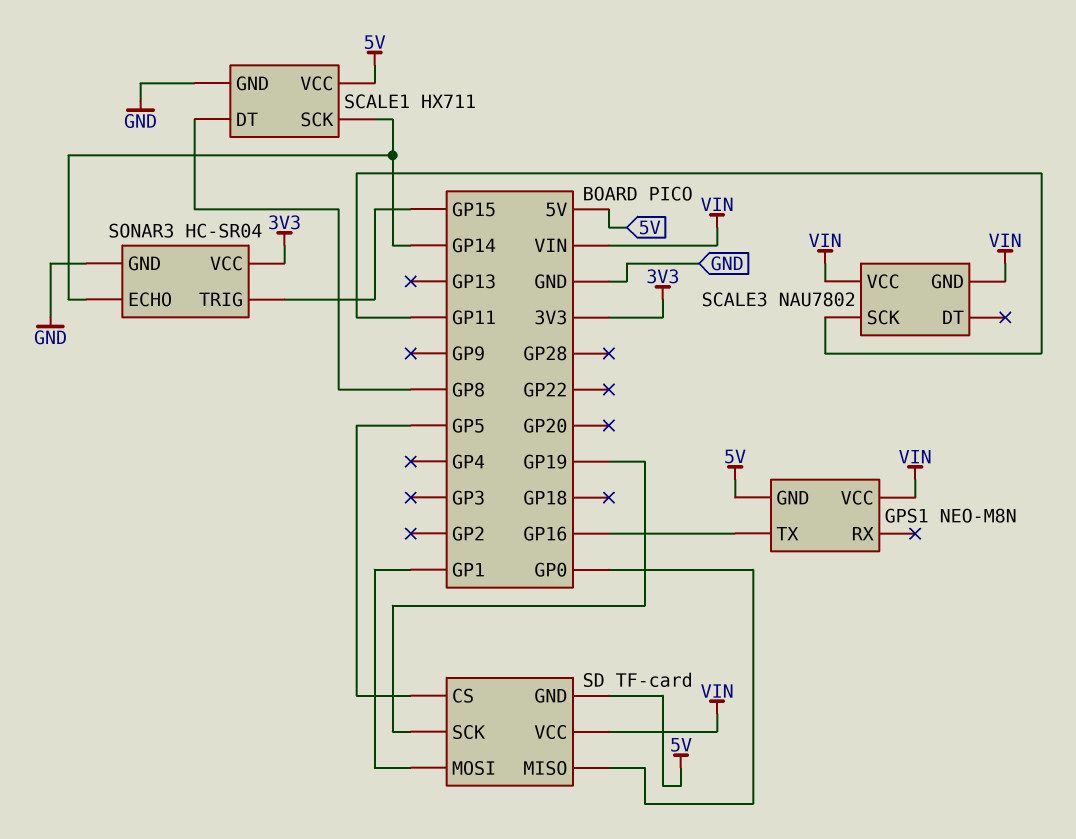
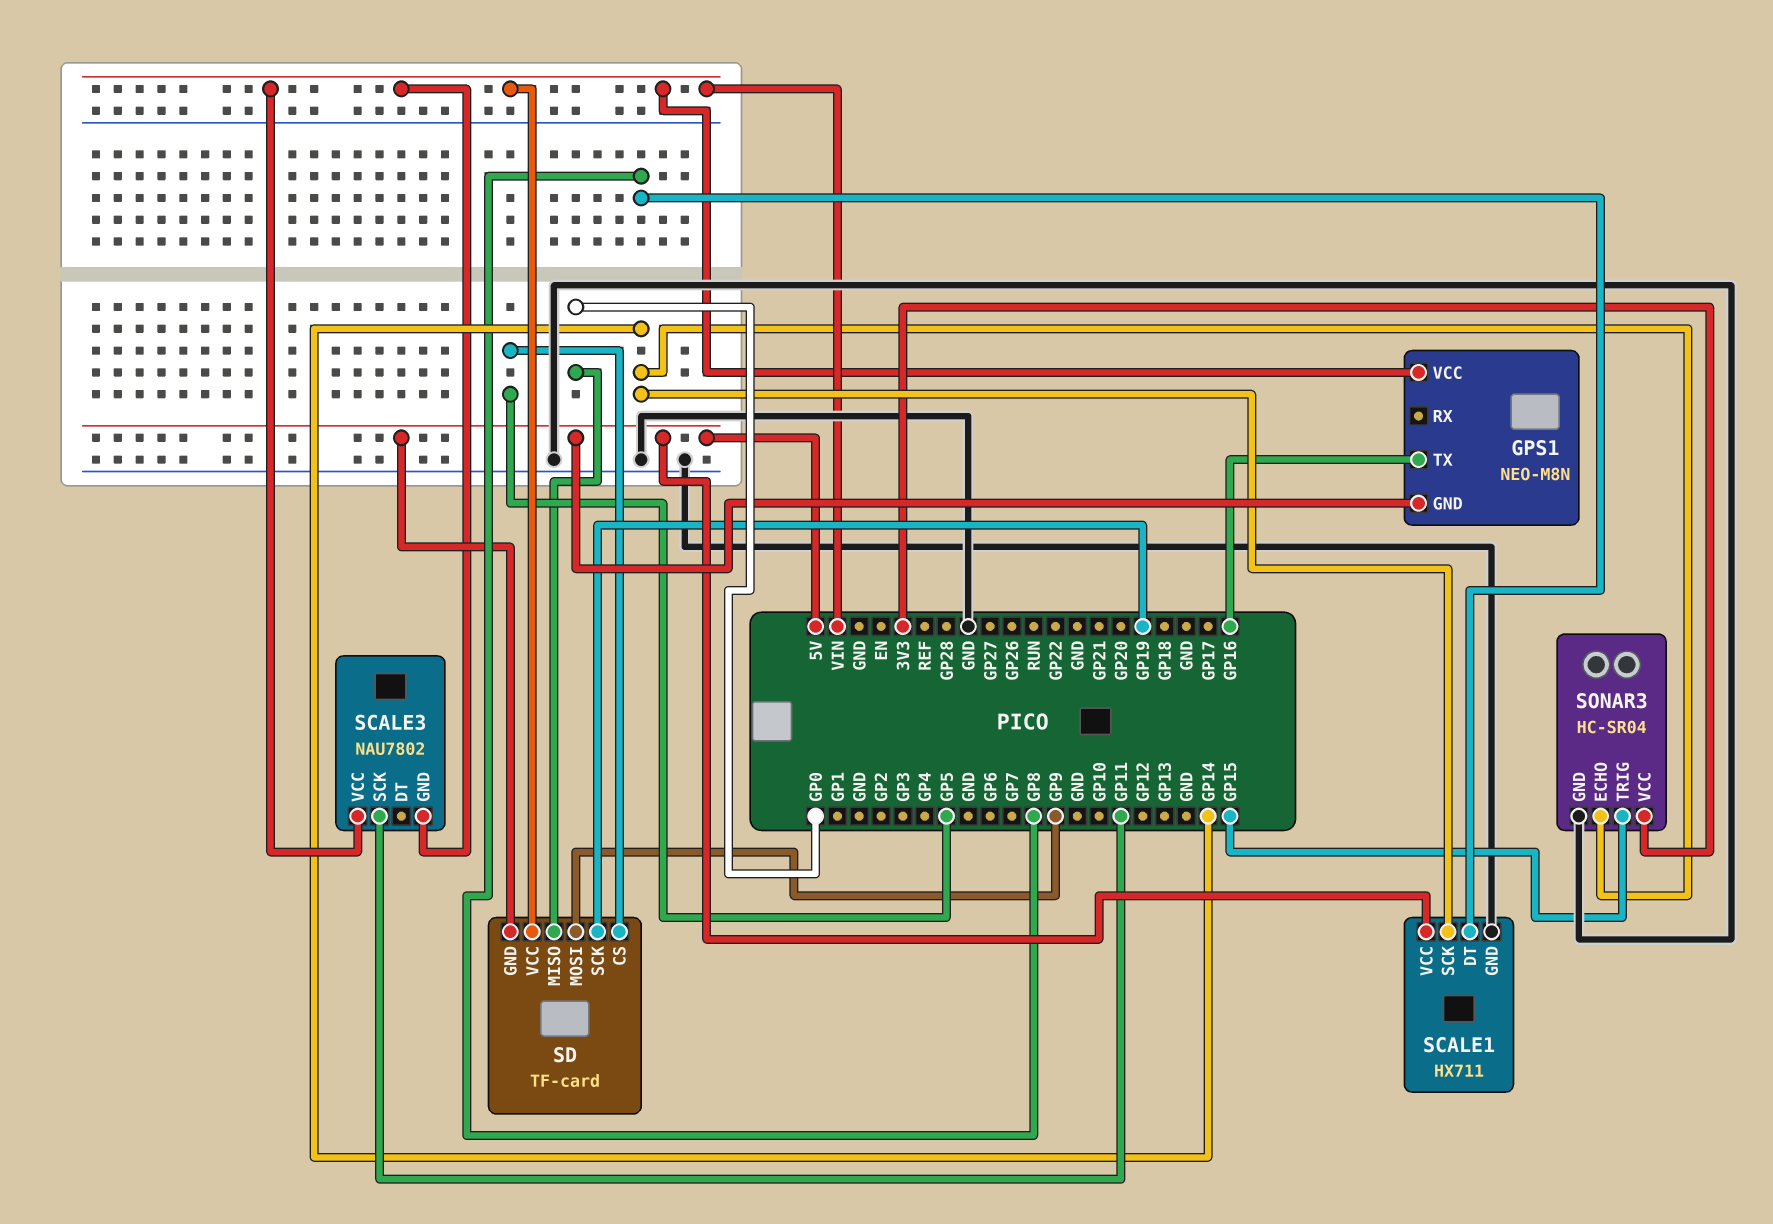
SD pin MOSI: GP1 -> GP9

